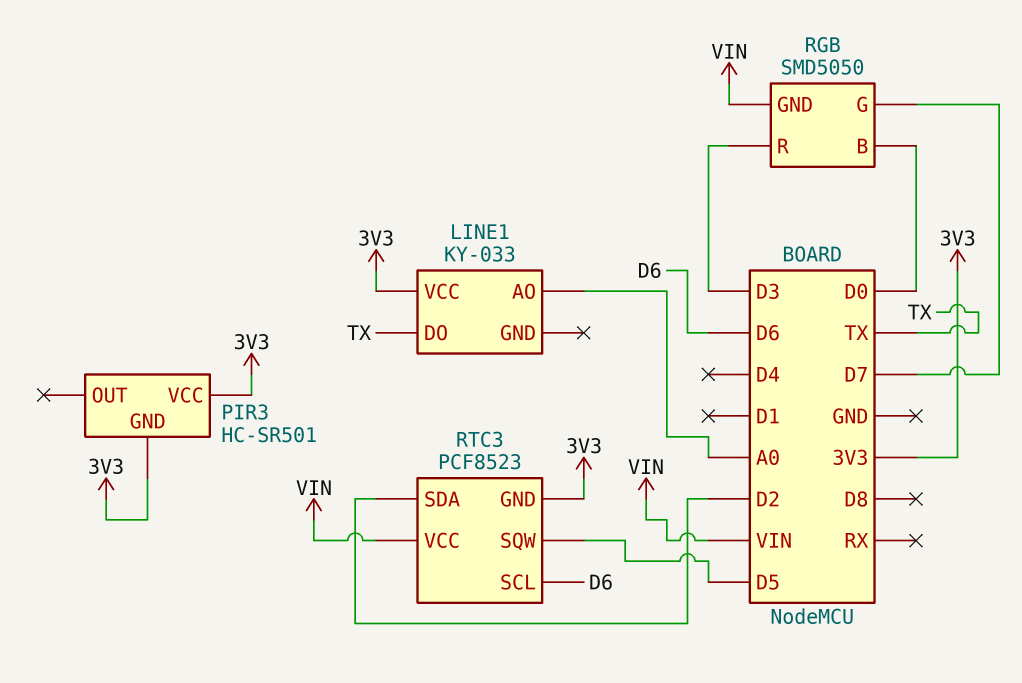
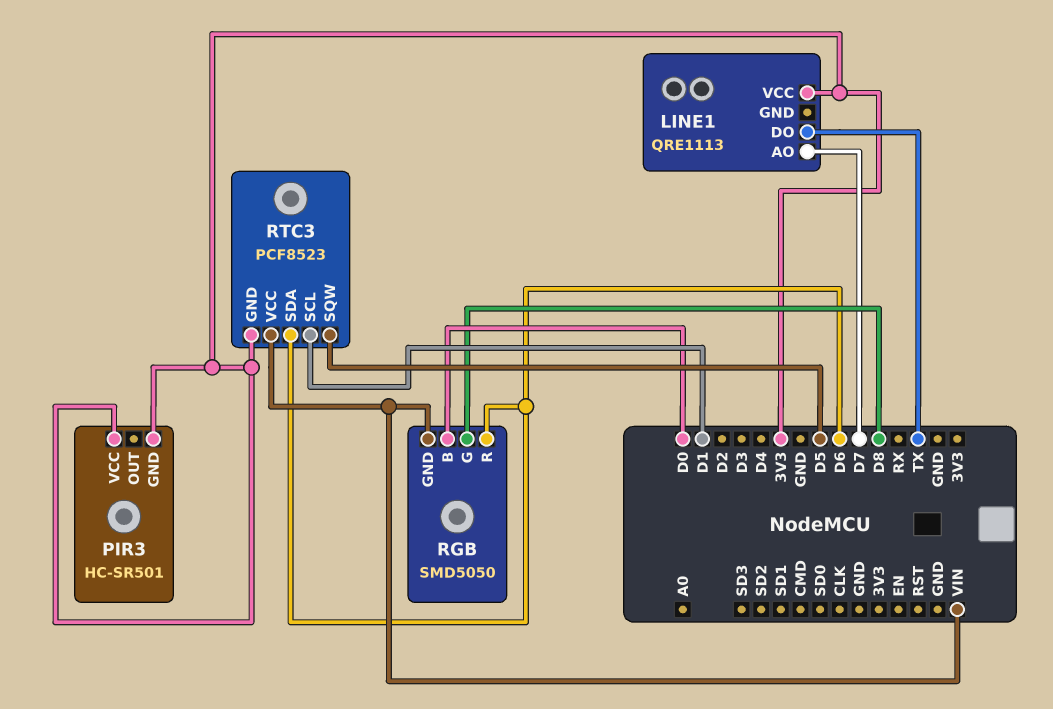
LINE1: KY-033 -> QRE1113
LINE1 pin AO: A0 -> D7
RGB pin G: D7 -> D8
RGB pin R: D3 -> D6
RTC3 pin SCL: D6 -> D1
RTC3 pin SDA: D2 -> D6

